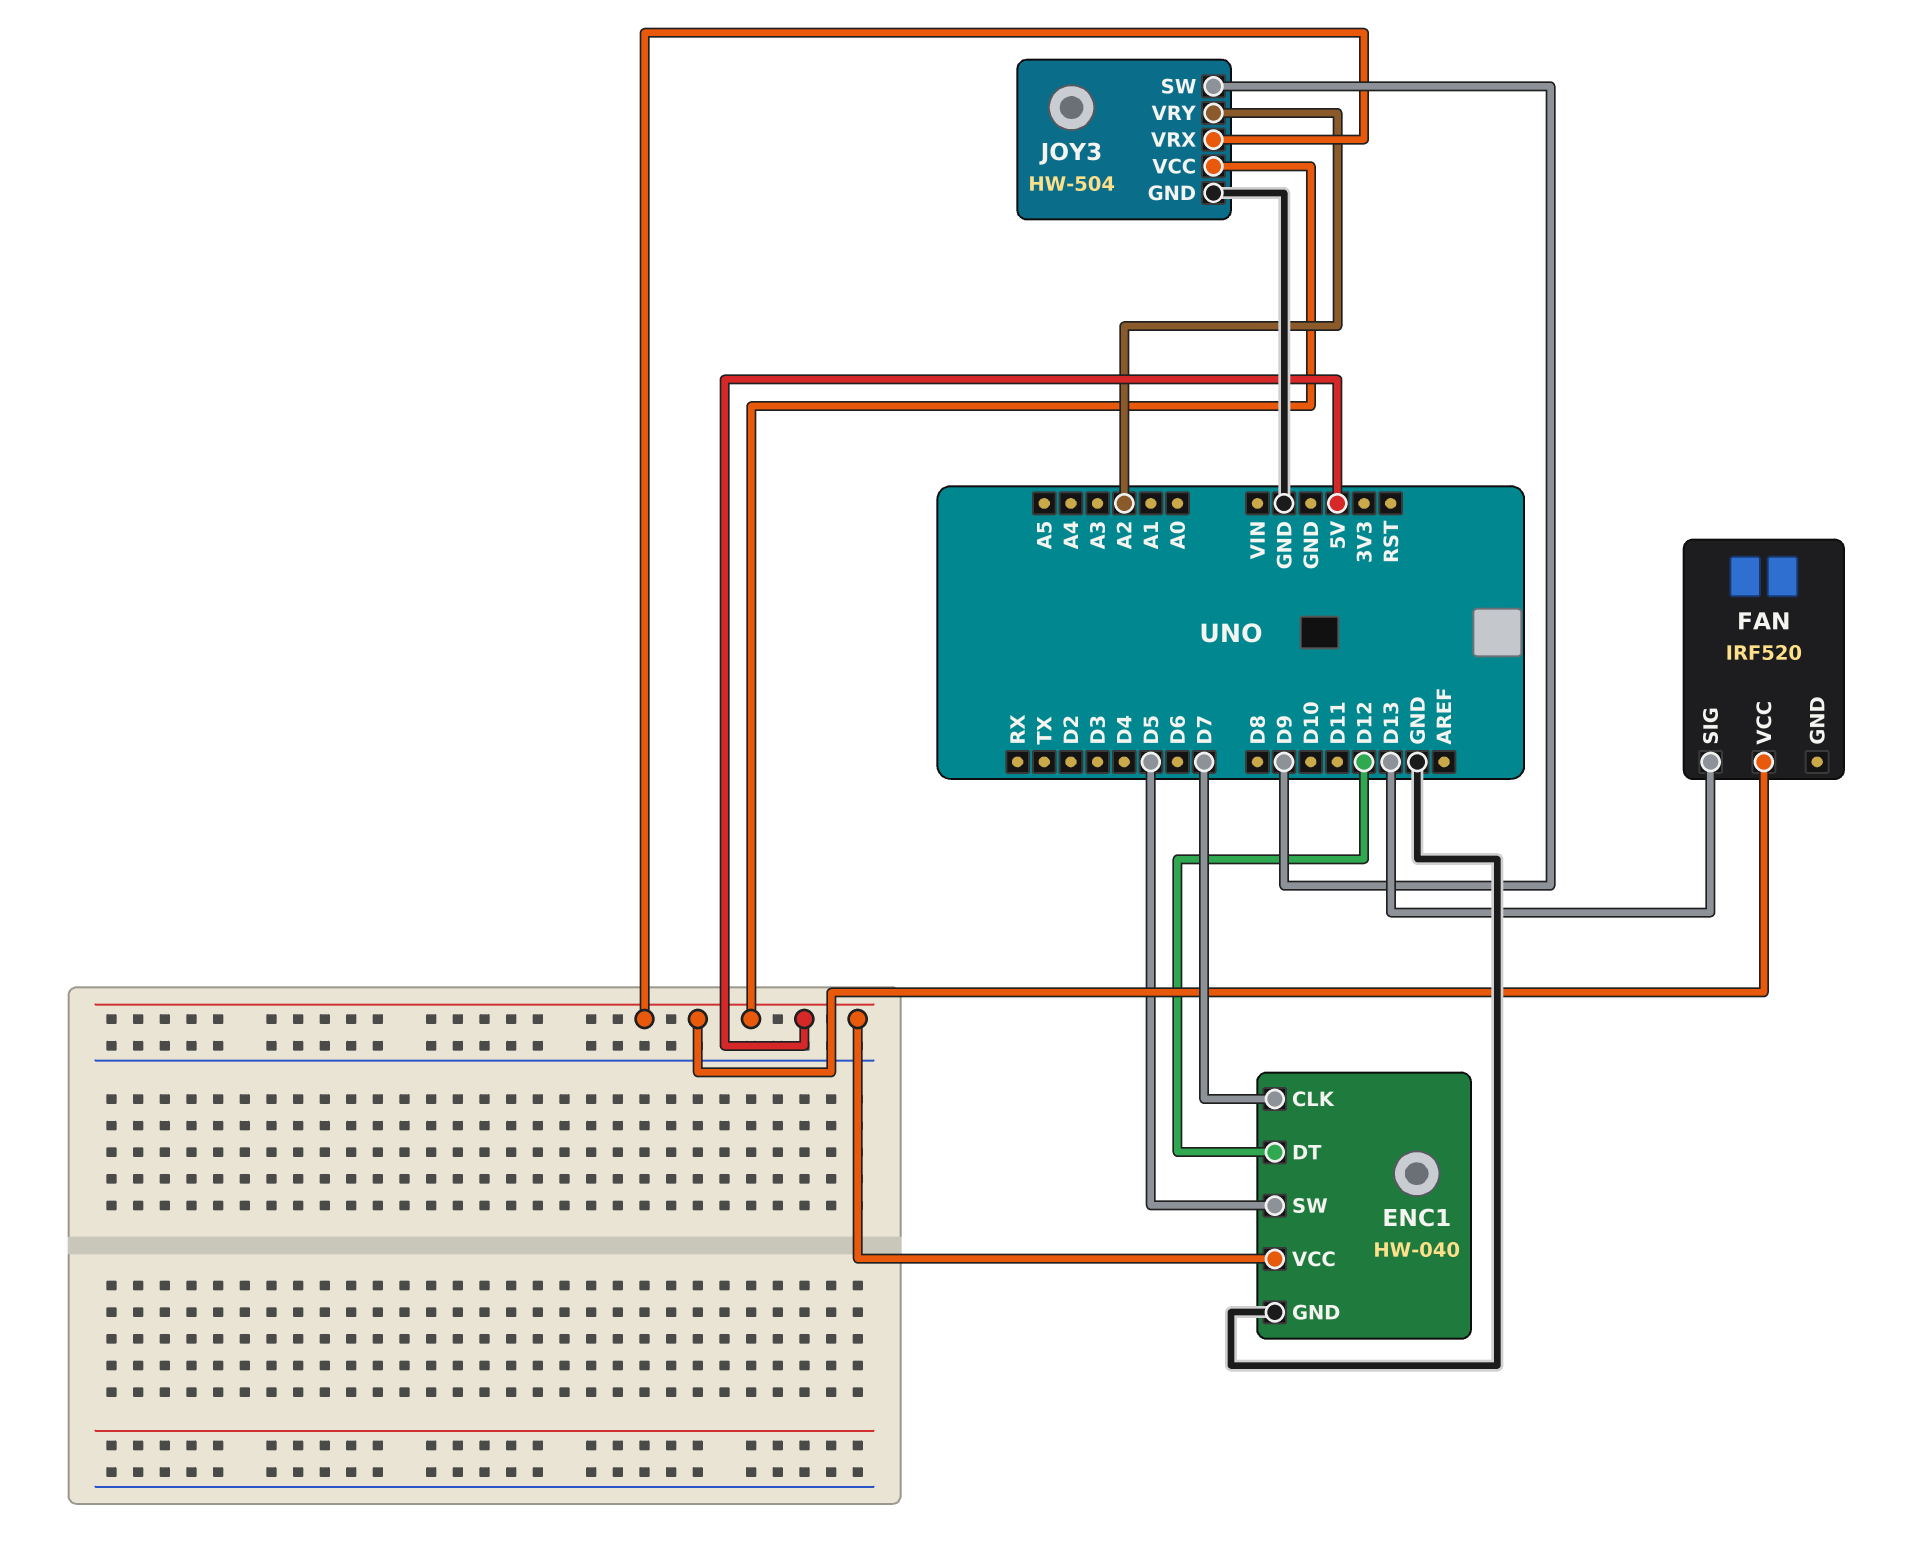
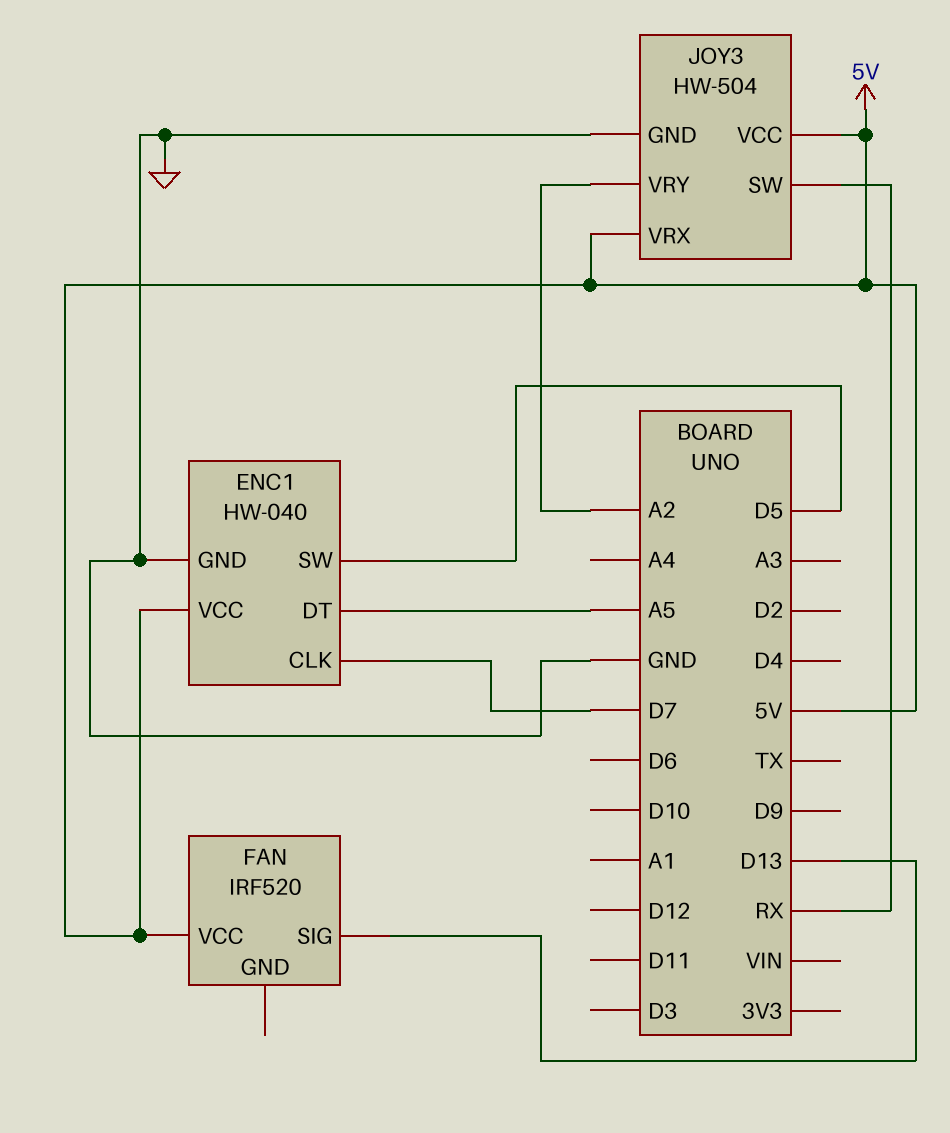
ENC1 pin DT: D12 -> A5
JOY3 pin SW: D9 -> RX

